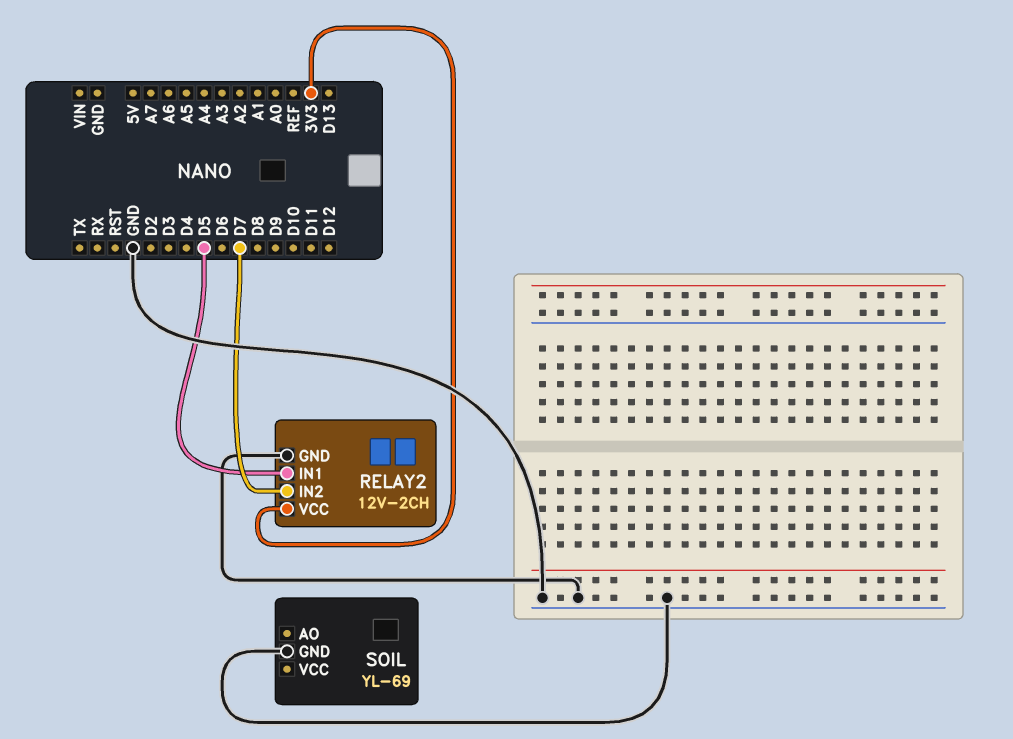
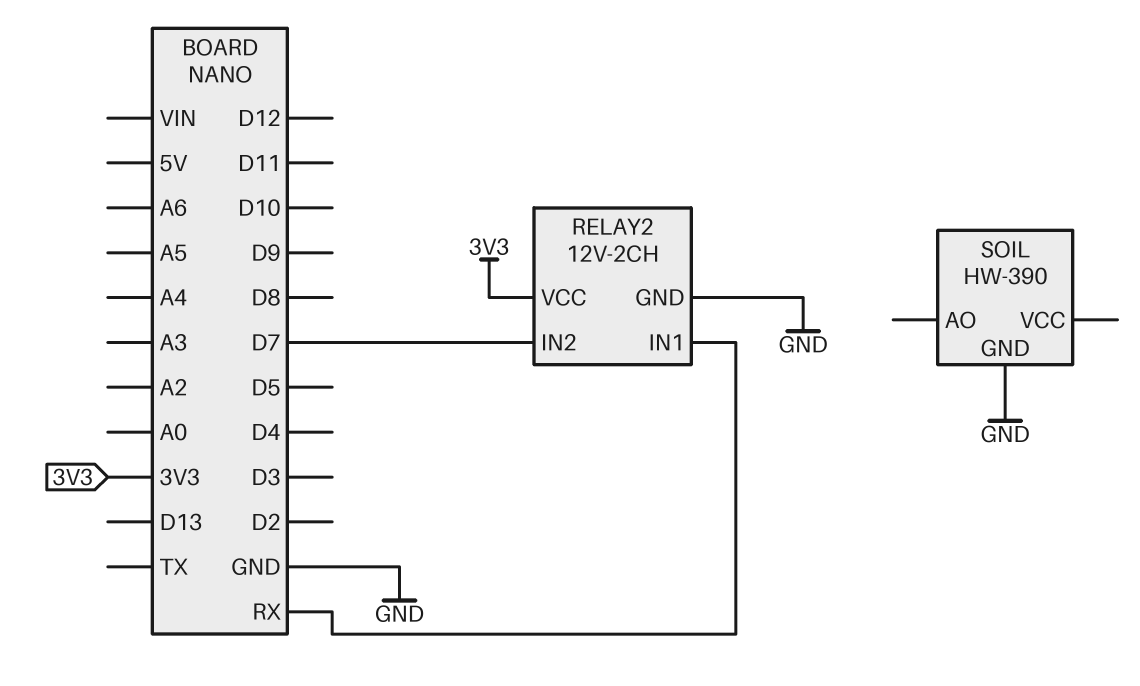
RELAY2 pin IN1: D5 -> RX
SOIL: YL-69 -> HW-390

